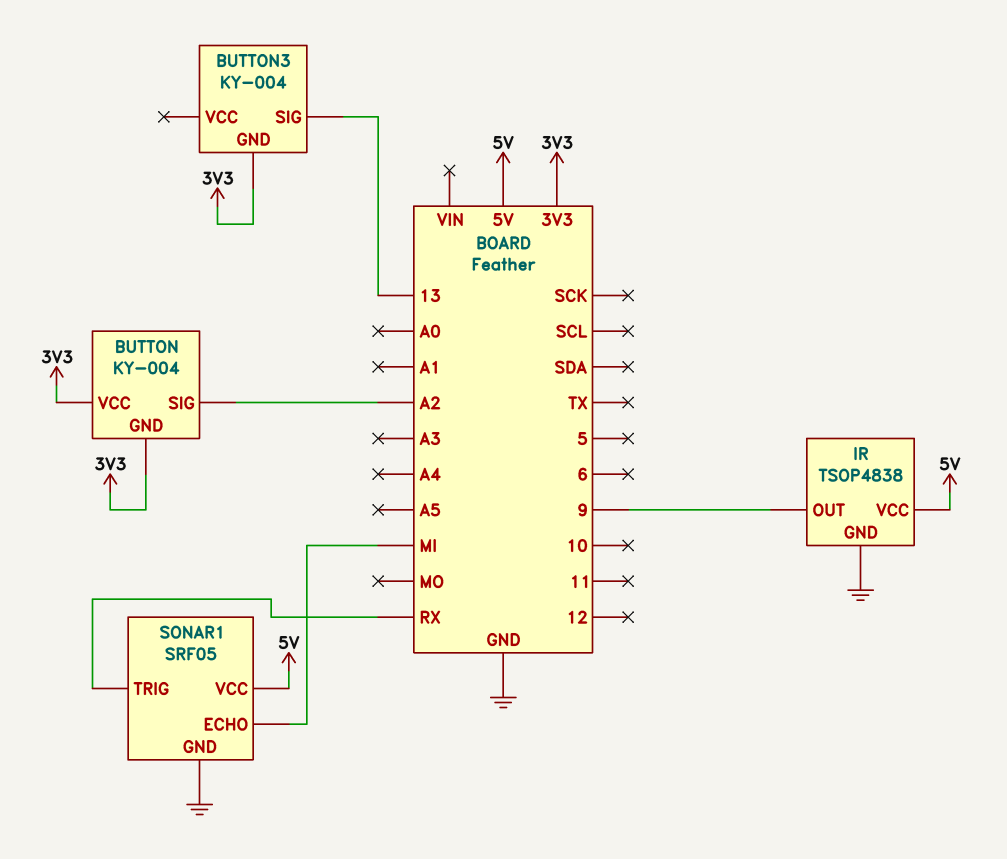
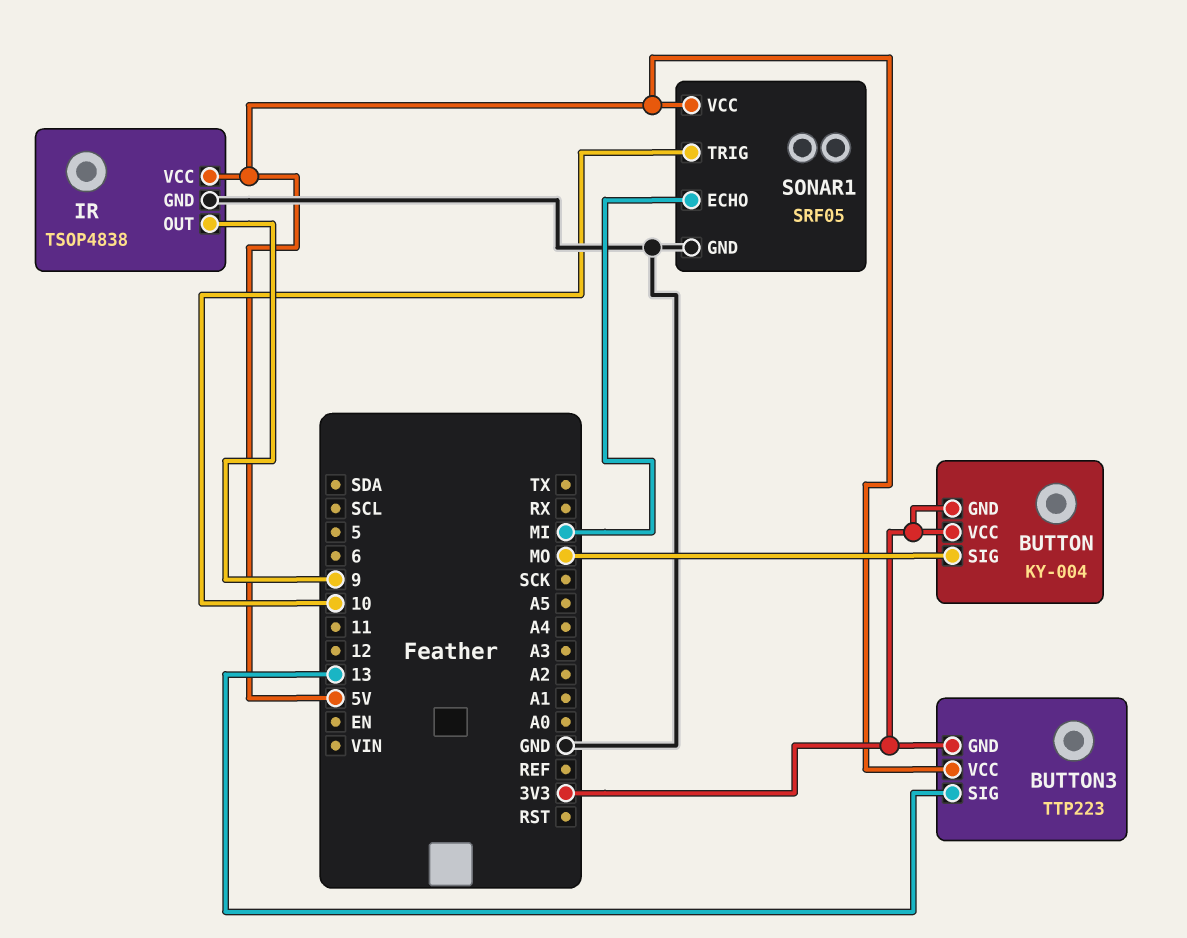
BUTTON pin SIG: A2 -> MO
BUTTON3: KY-004 -> TTP223
BUTTON3 pin VCC: none -> 5V
SONAR1 pin TRIG: RX -> 10

